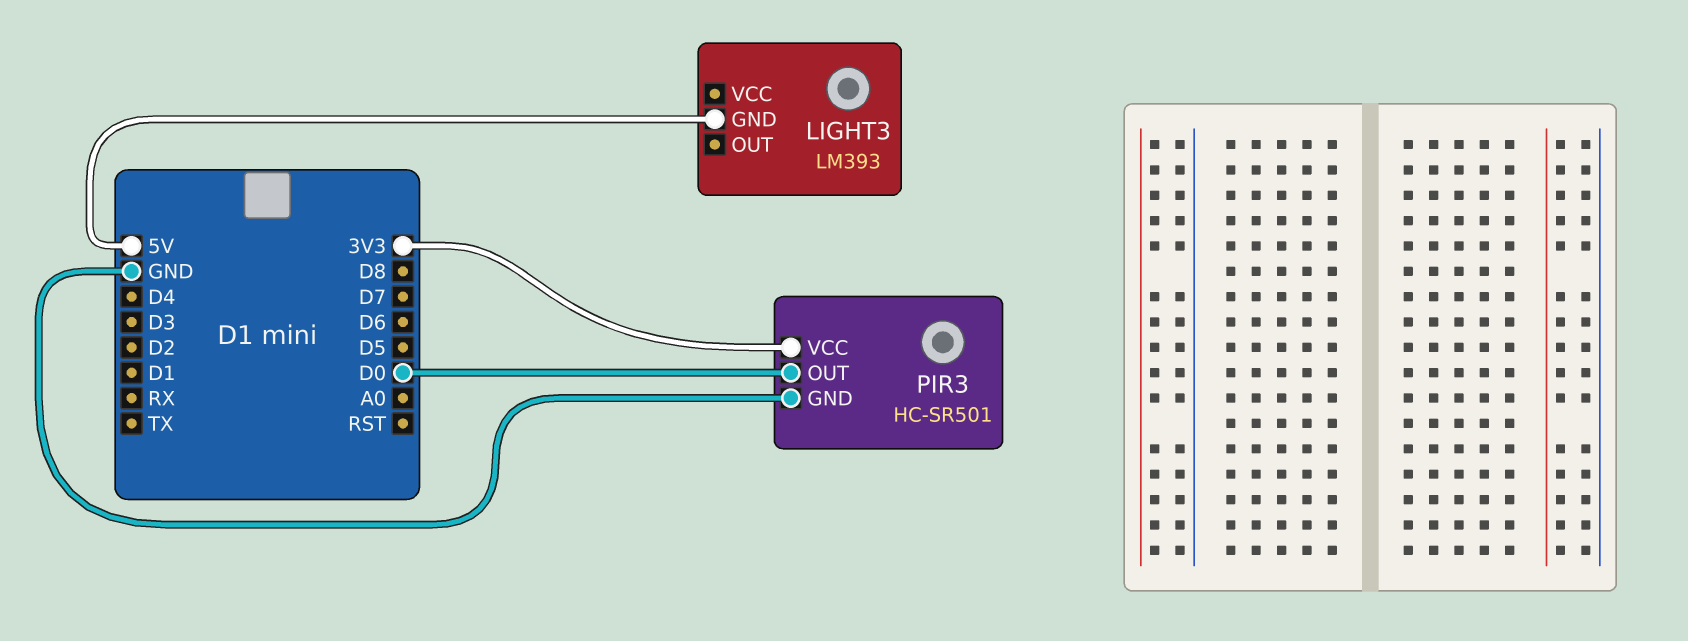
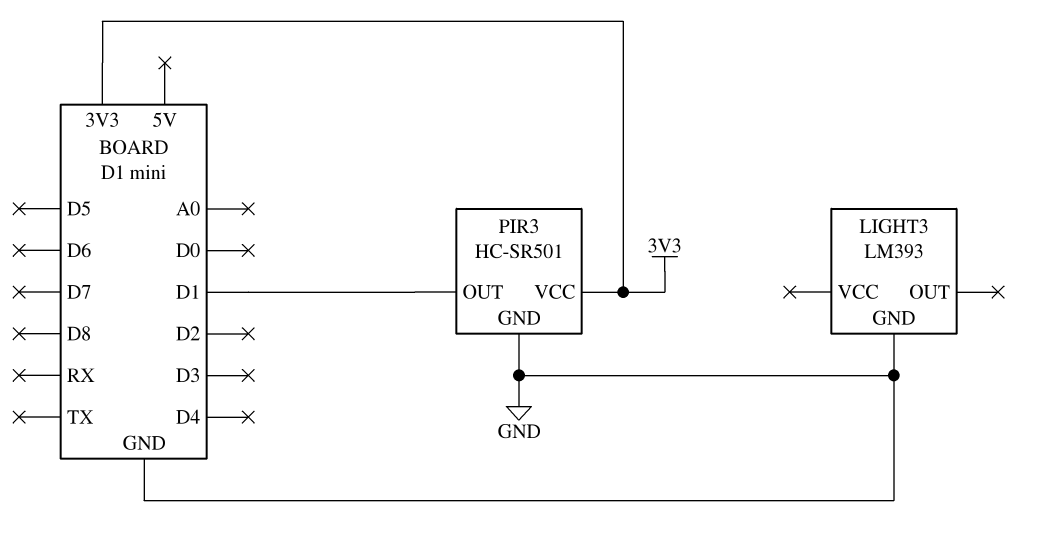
LIGHT3 pin GND: 5V -> GND
PIR3 pin OUT: D0 -> D1

